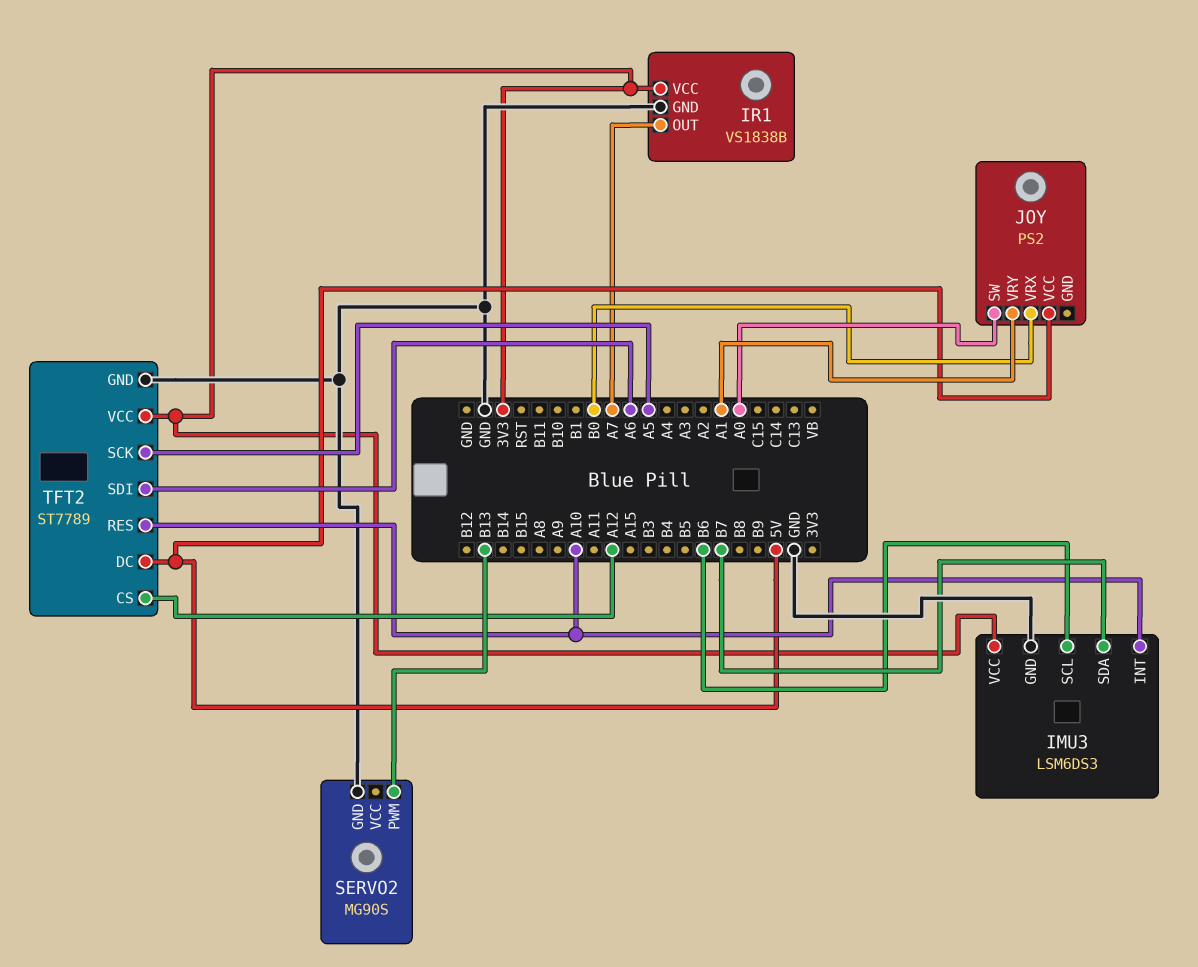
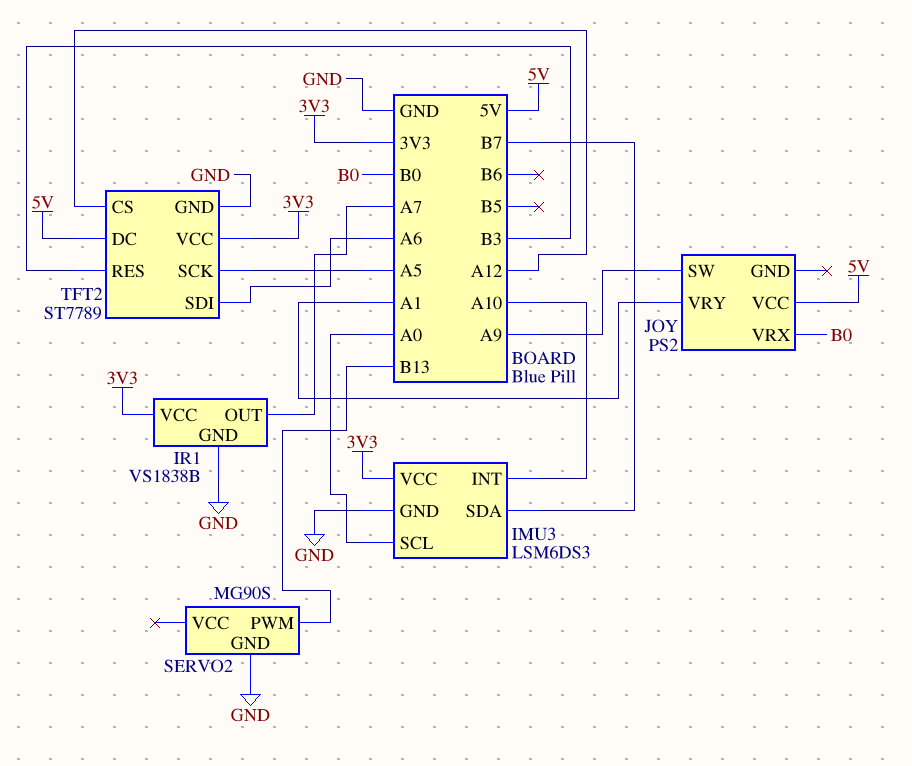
IMU3 pin SCL: B6 -> A0
JOY pin SW: A0 -> A9
TFT2 pin RES: A10 -> B3

